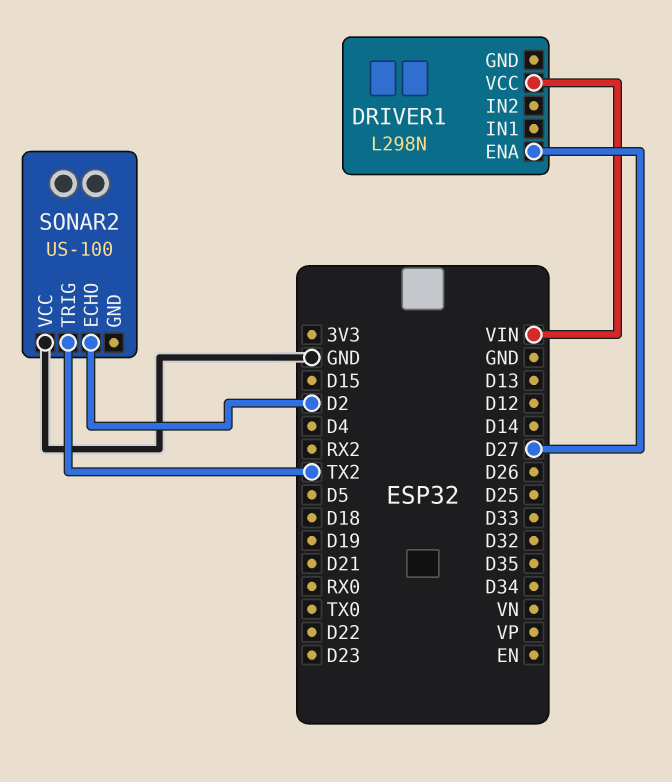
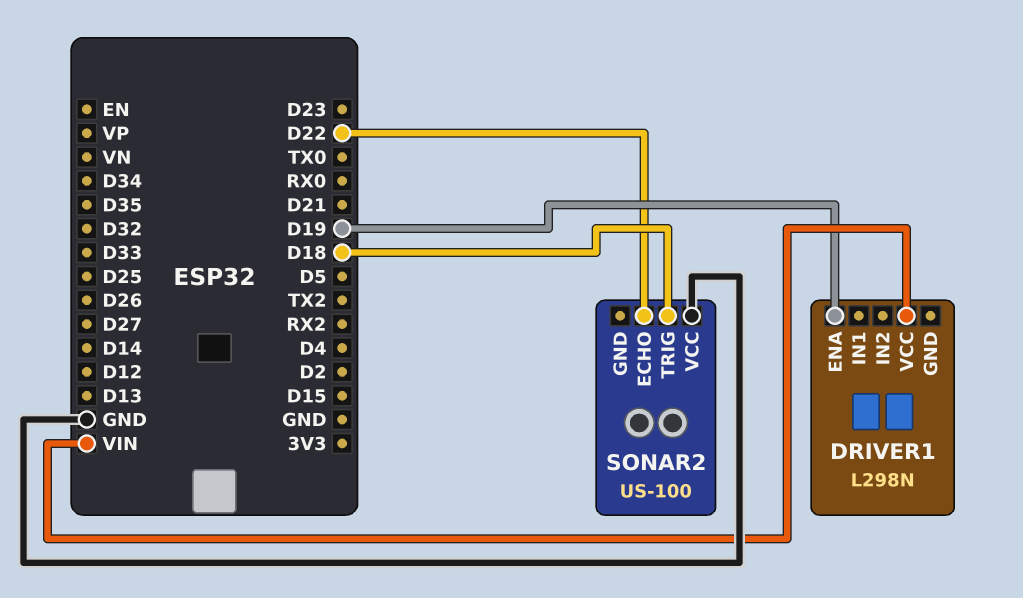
DRIVER1 pin ENA: D27 -> D19
SONAR2 pin ECHO: D2 -> D22
SONAR2 pin TRIG: TX2 -> D18

